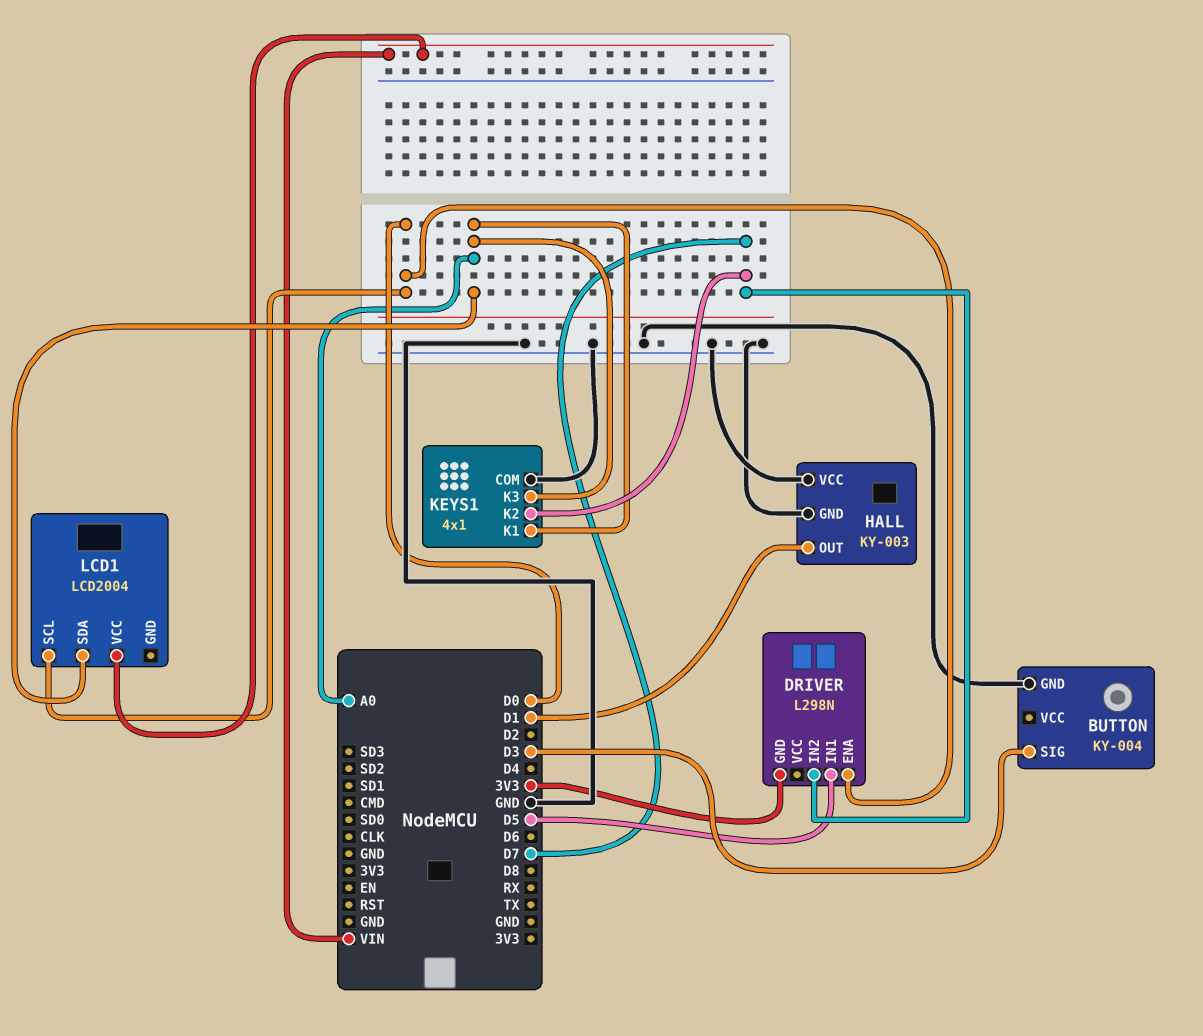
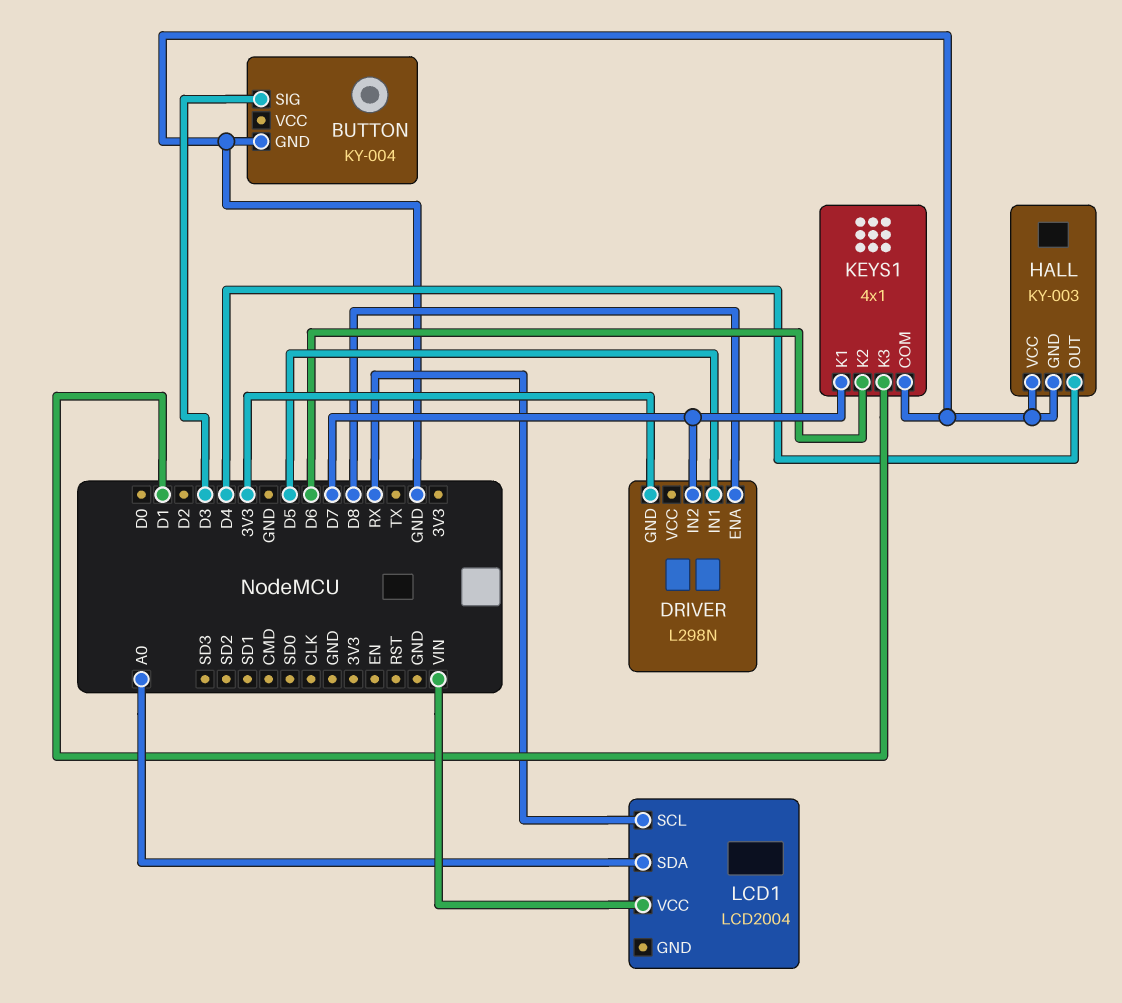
DRIVER pin ENA: D0 -> D8
HALL pin OUT: D1 -> D4
KEYS1 pin K1: A0 -> D7
KEYS1 pin K2: D7 -> D6
KEYS1 pin K3: A0 -> D1
LCD1 pin SCL: D0 -> RX

